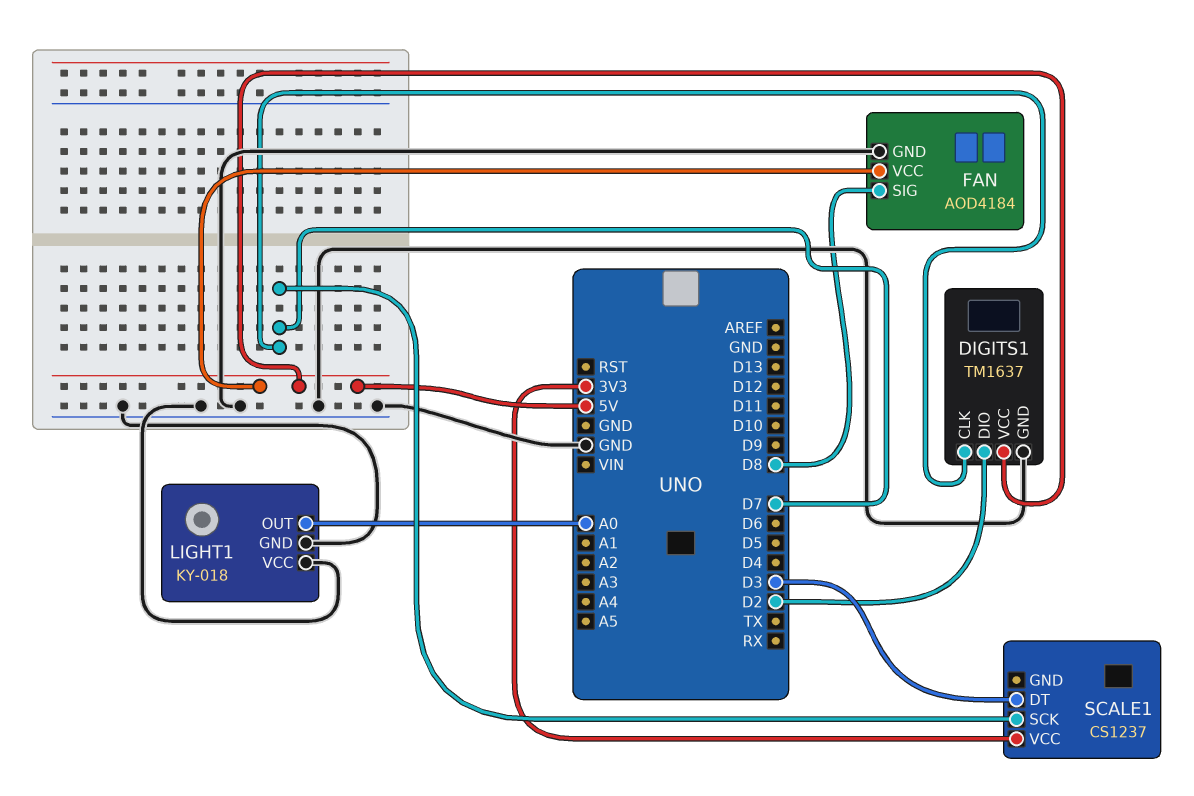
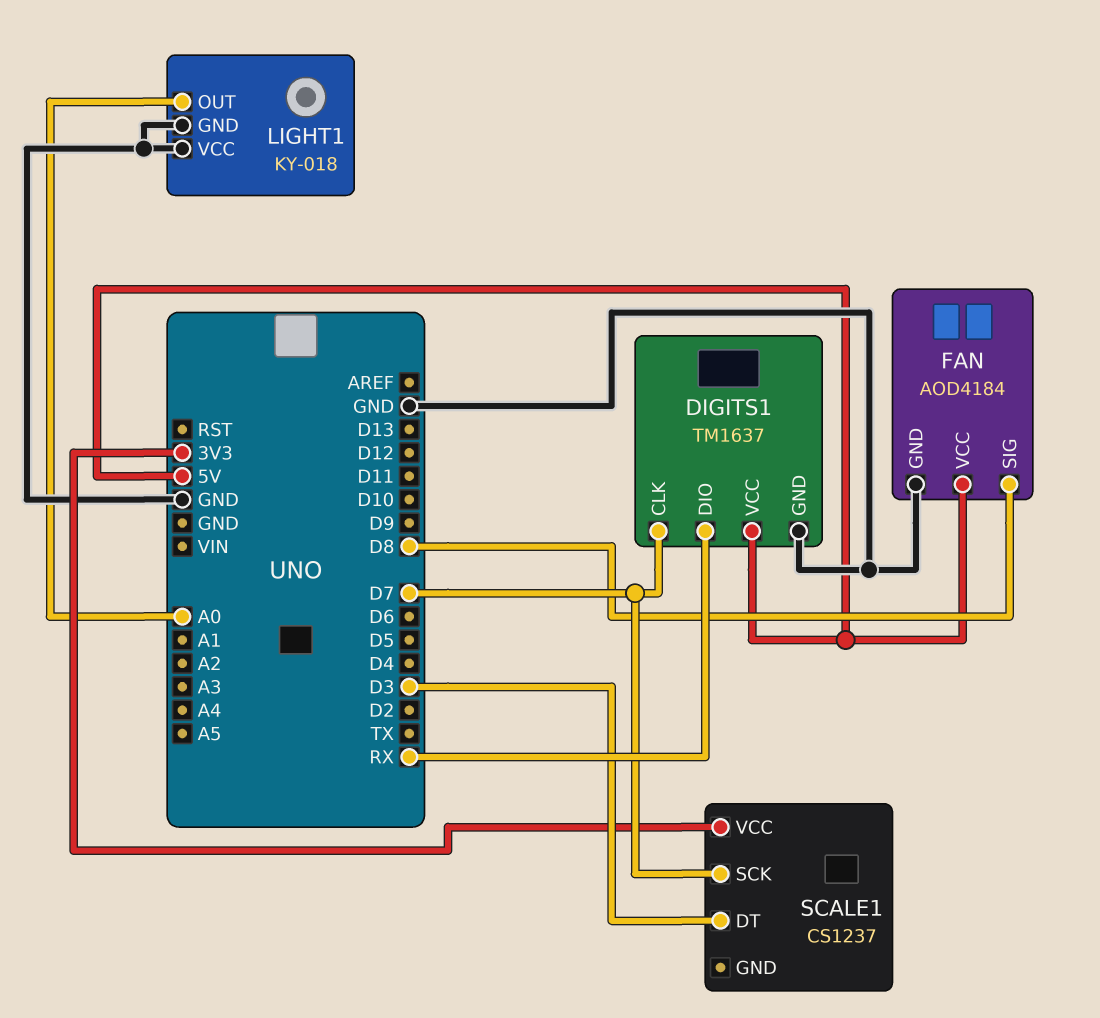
DIGITS1 pin DIO: D2 -> RX

